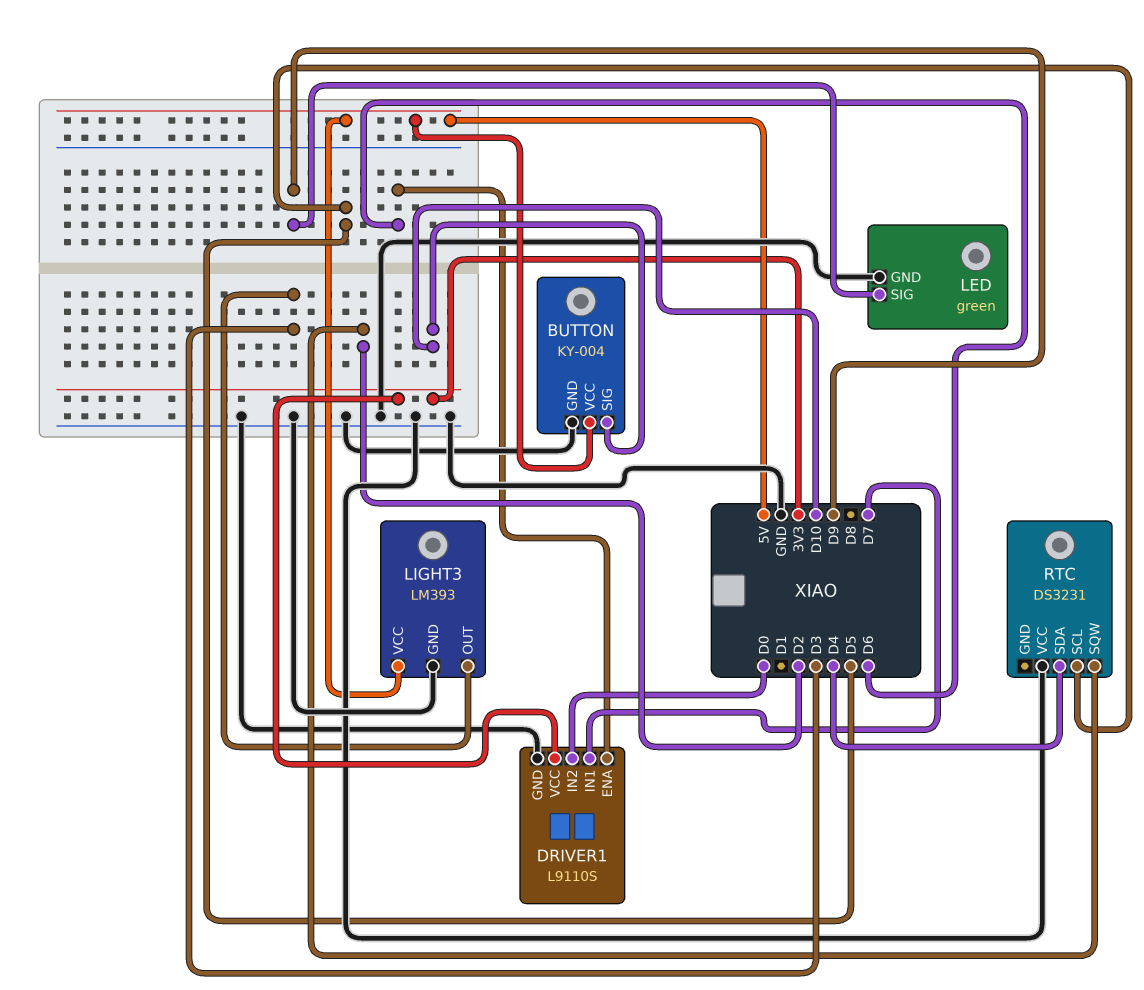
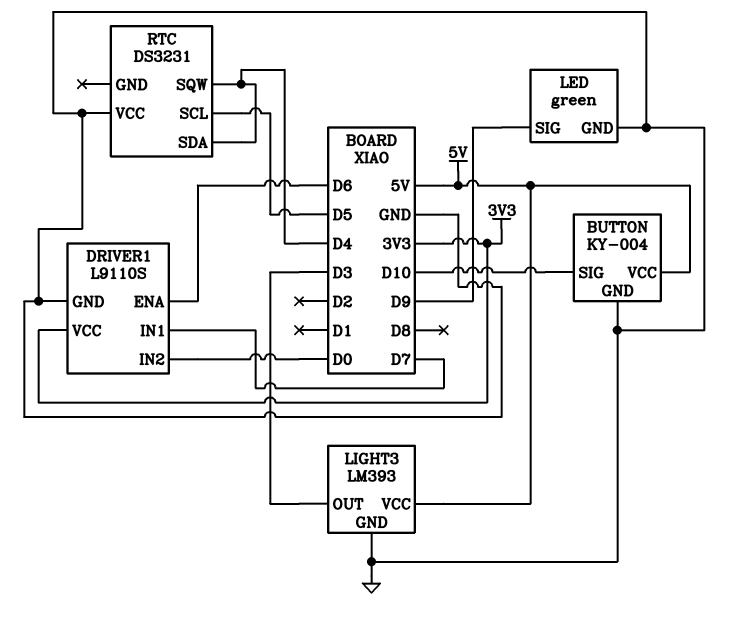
RTC pin SQW: D2 -> D4

